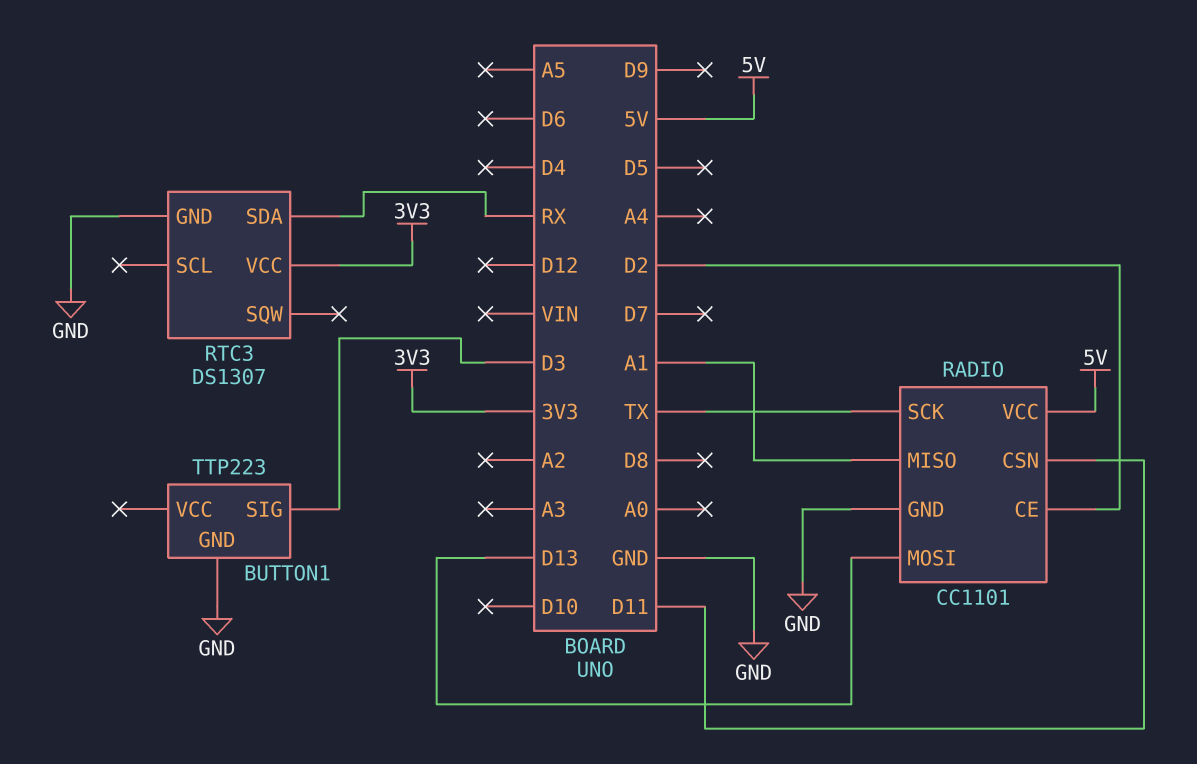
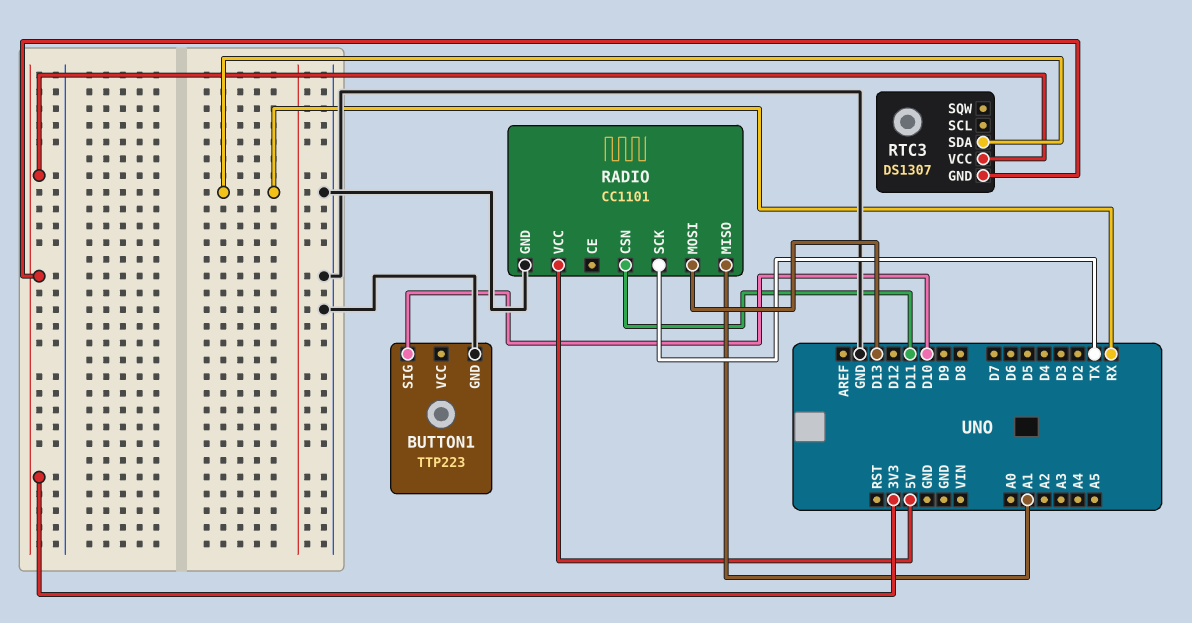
BUTTON1 pin SIG: D3 -> D10
RADIO pin CE: D2 -> none
RTC3 pin GND: GND -> 3V3

